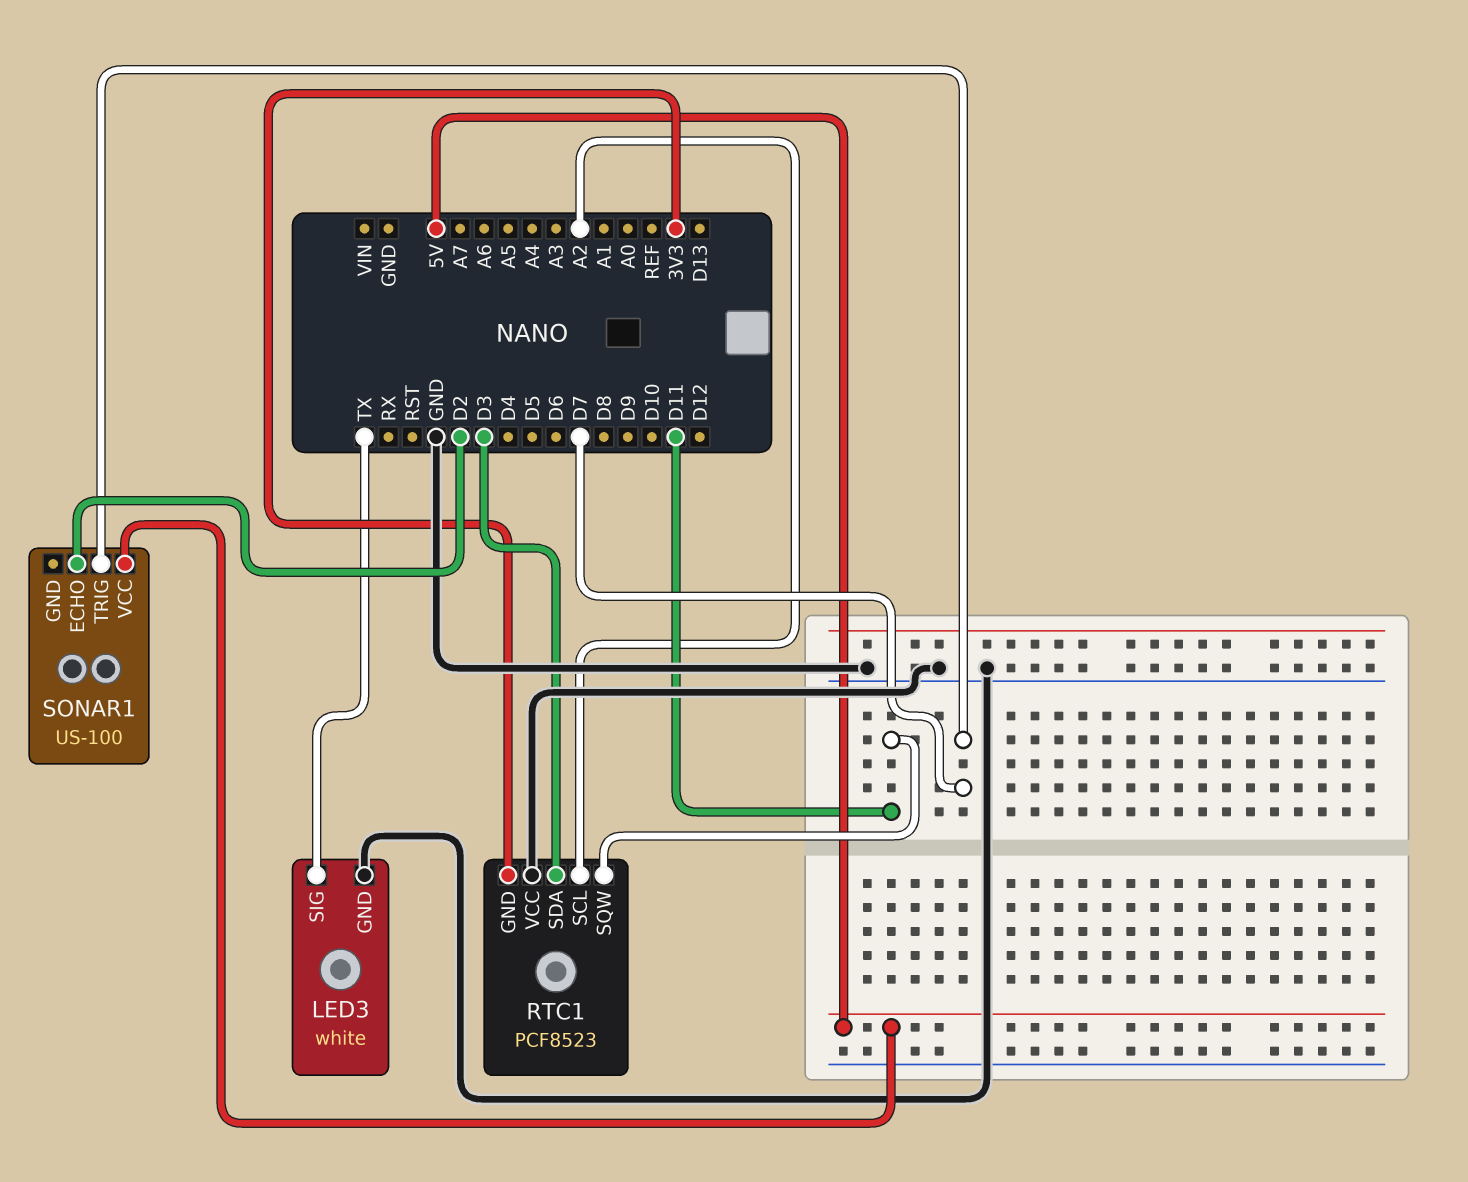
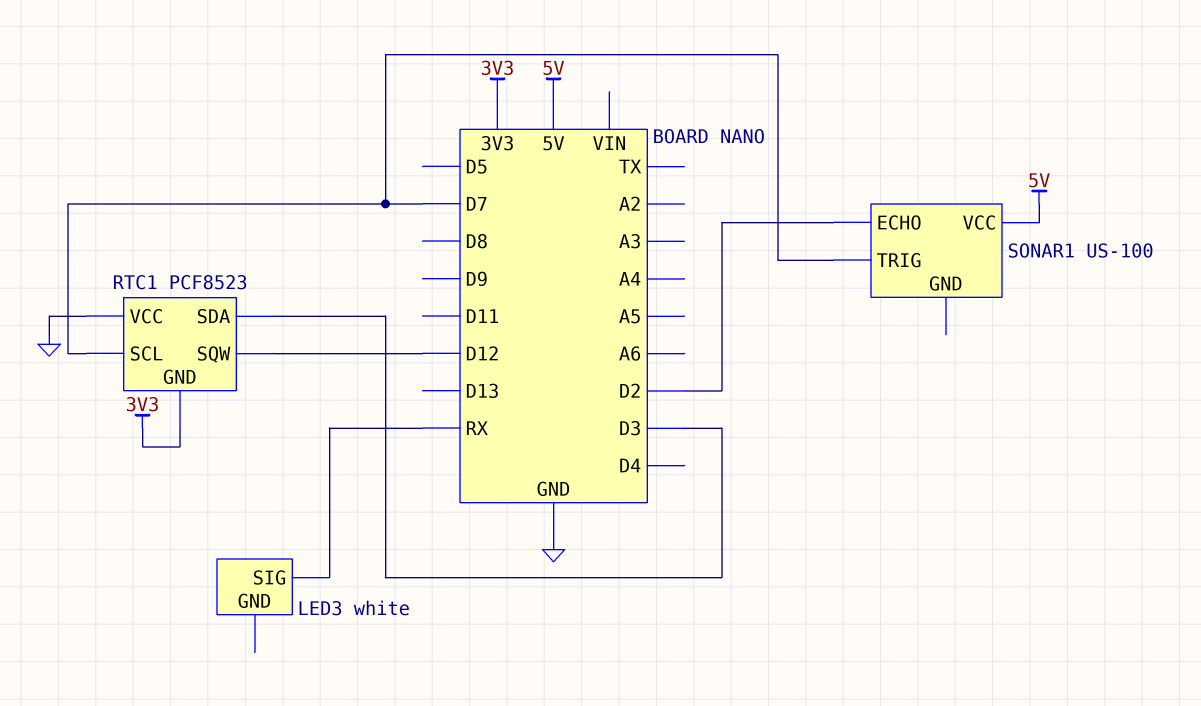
LED3 pin GND: GND -> none
LED3 pin SIG: TX -> RX
RTC1 pin SCL: A2 -> D7
RTC1 pin SQW: D11 -> D12

